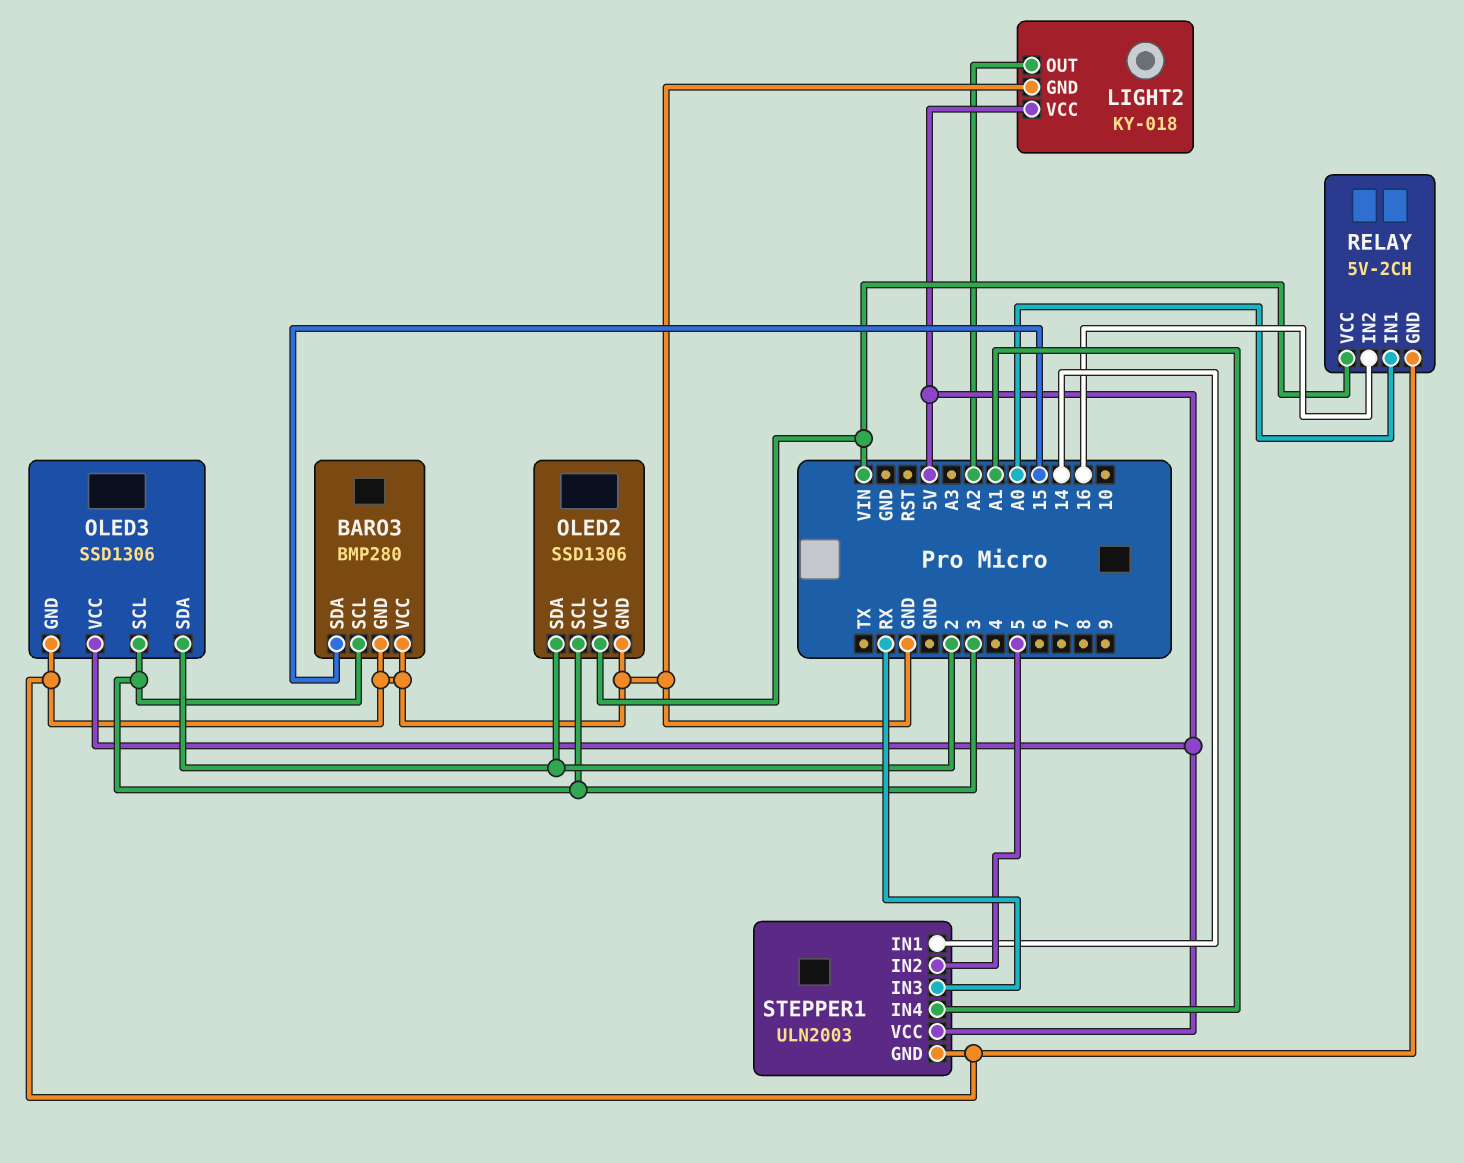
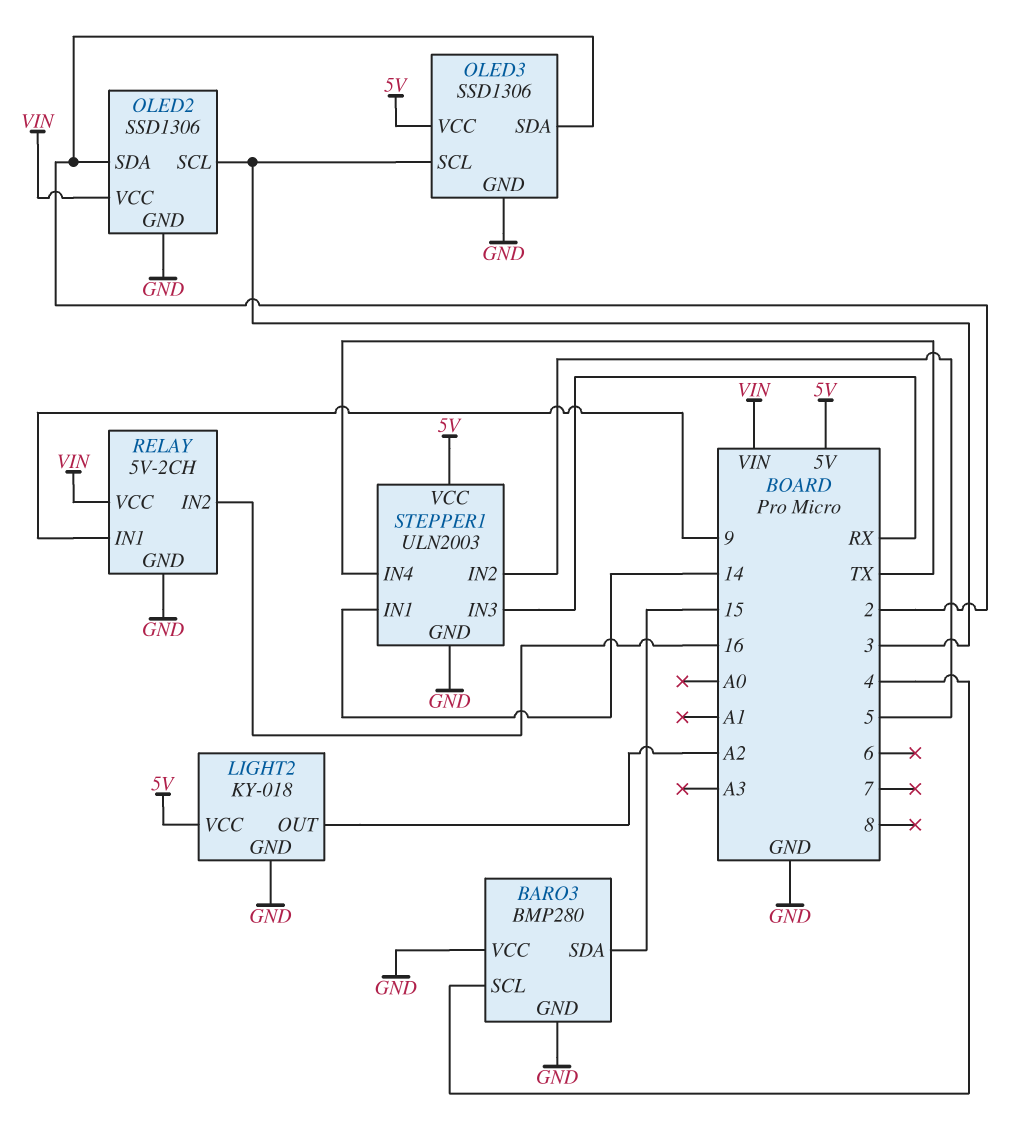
BARO3 pin SCL: 3 -> 4
RELAY pin IN1: A0 -> 9
STEPPER1 pin IN4: A1 -> TX

